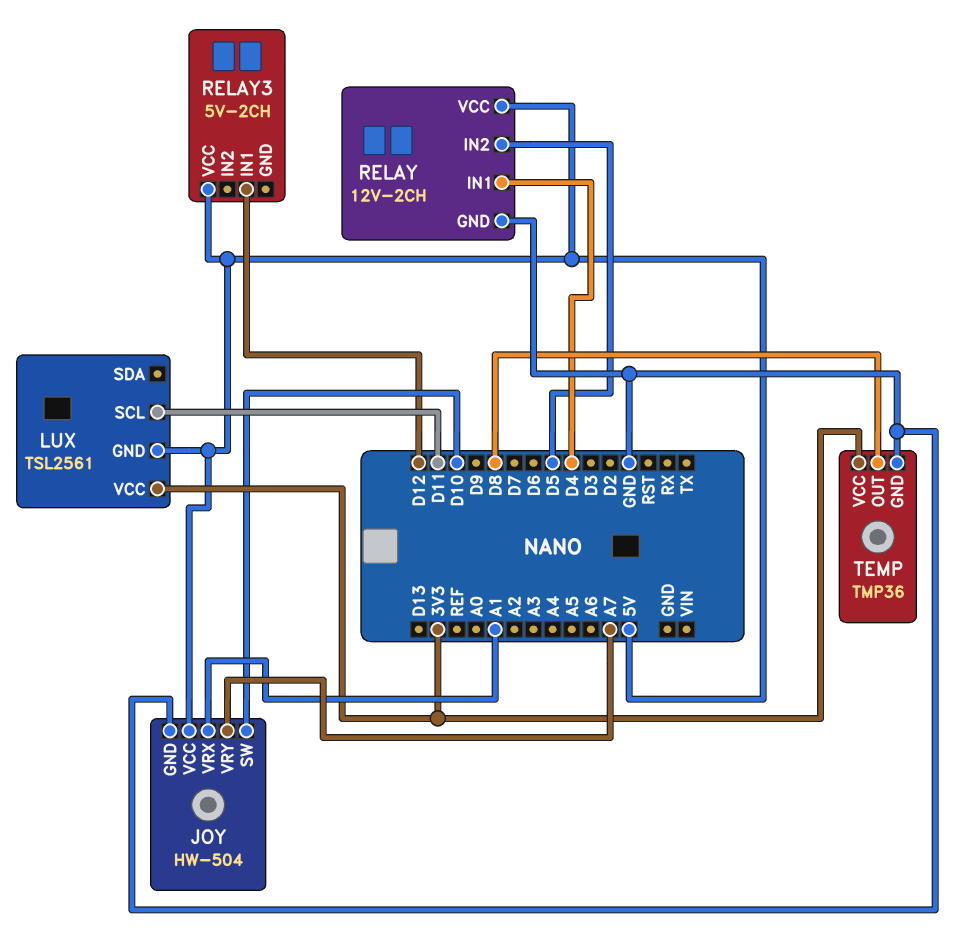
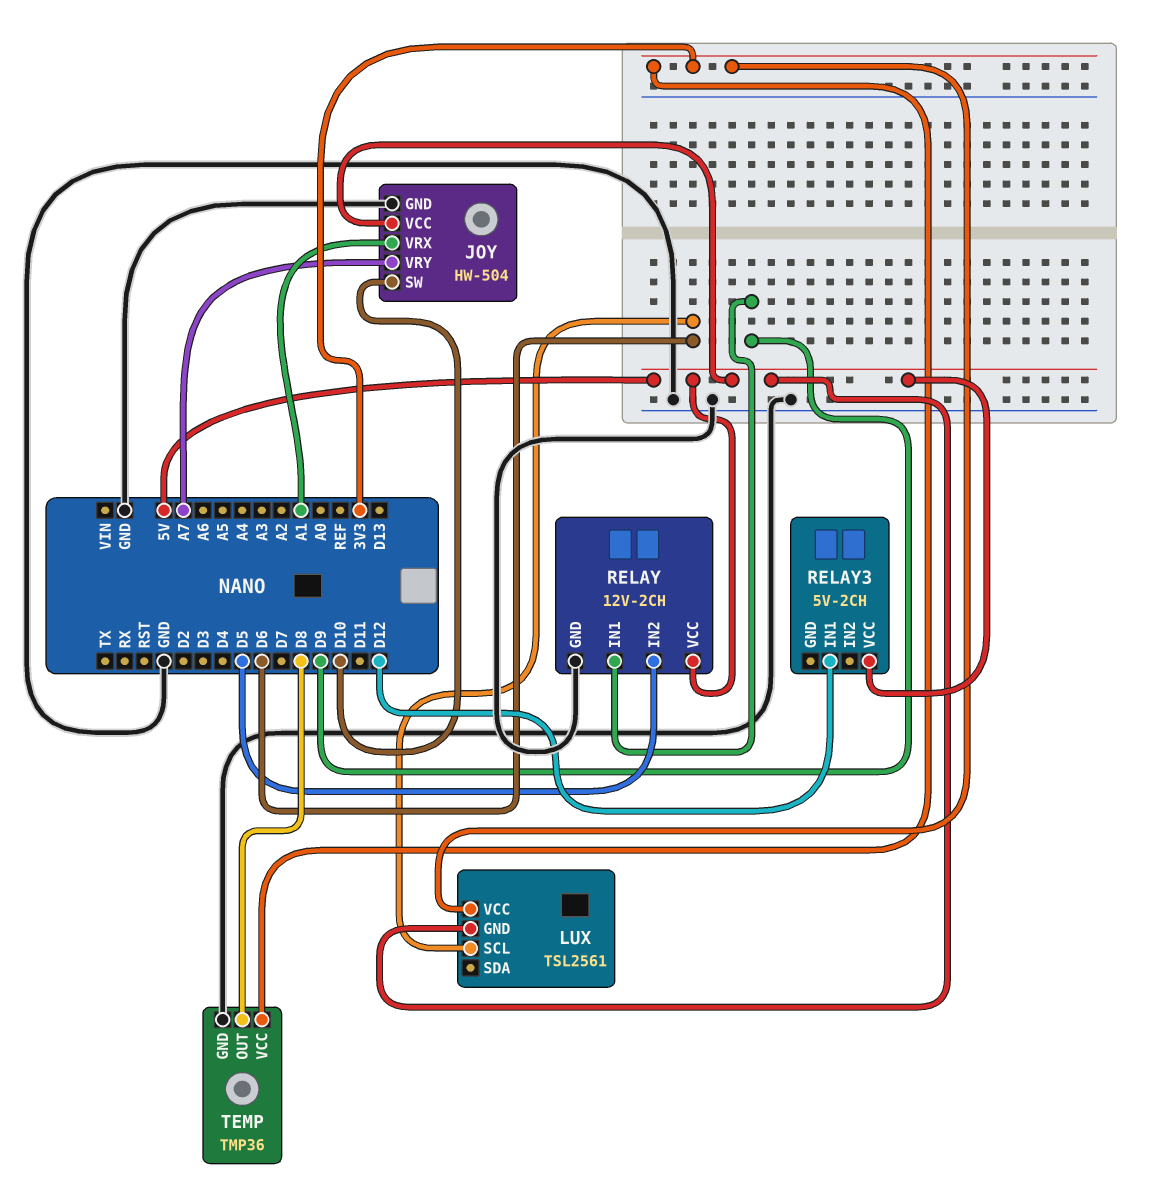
LUX pin SCL: D11 -> D6
RELAY pin IN1: D4 -> D9

